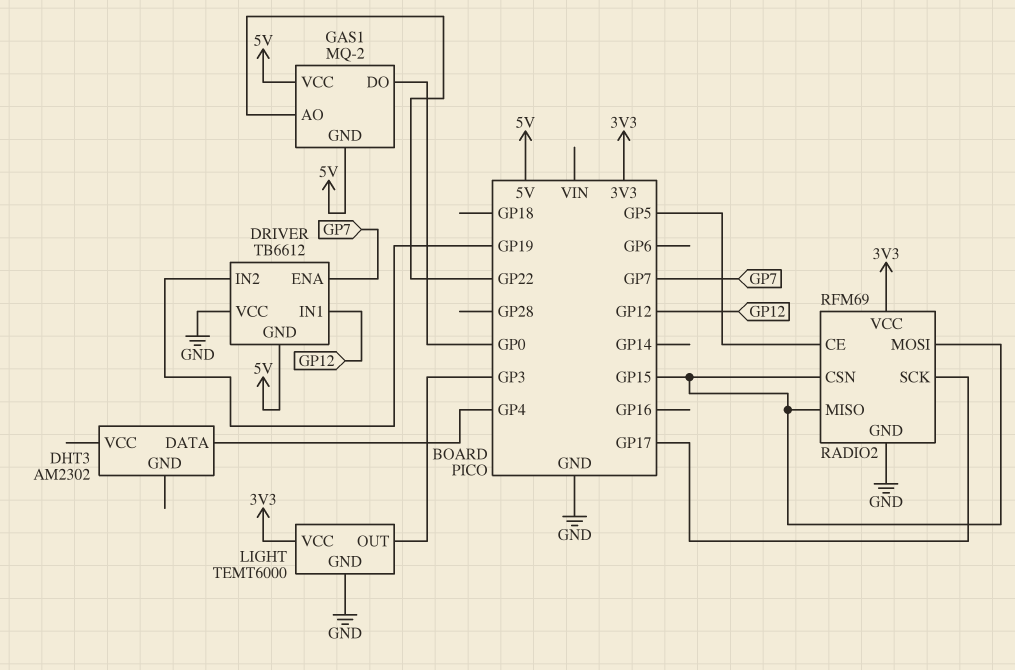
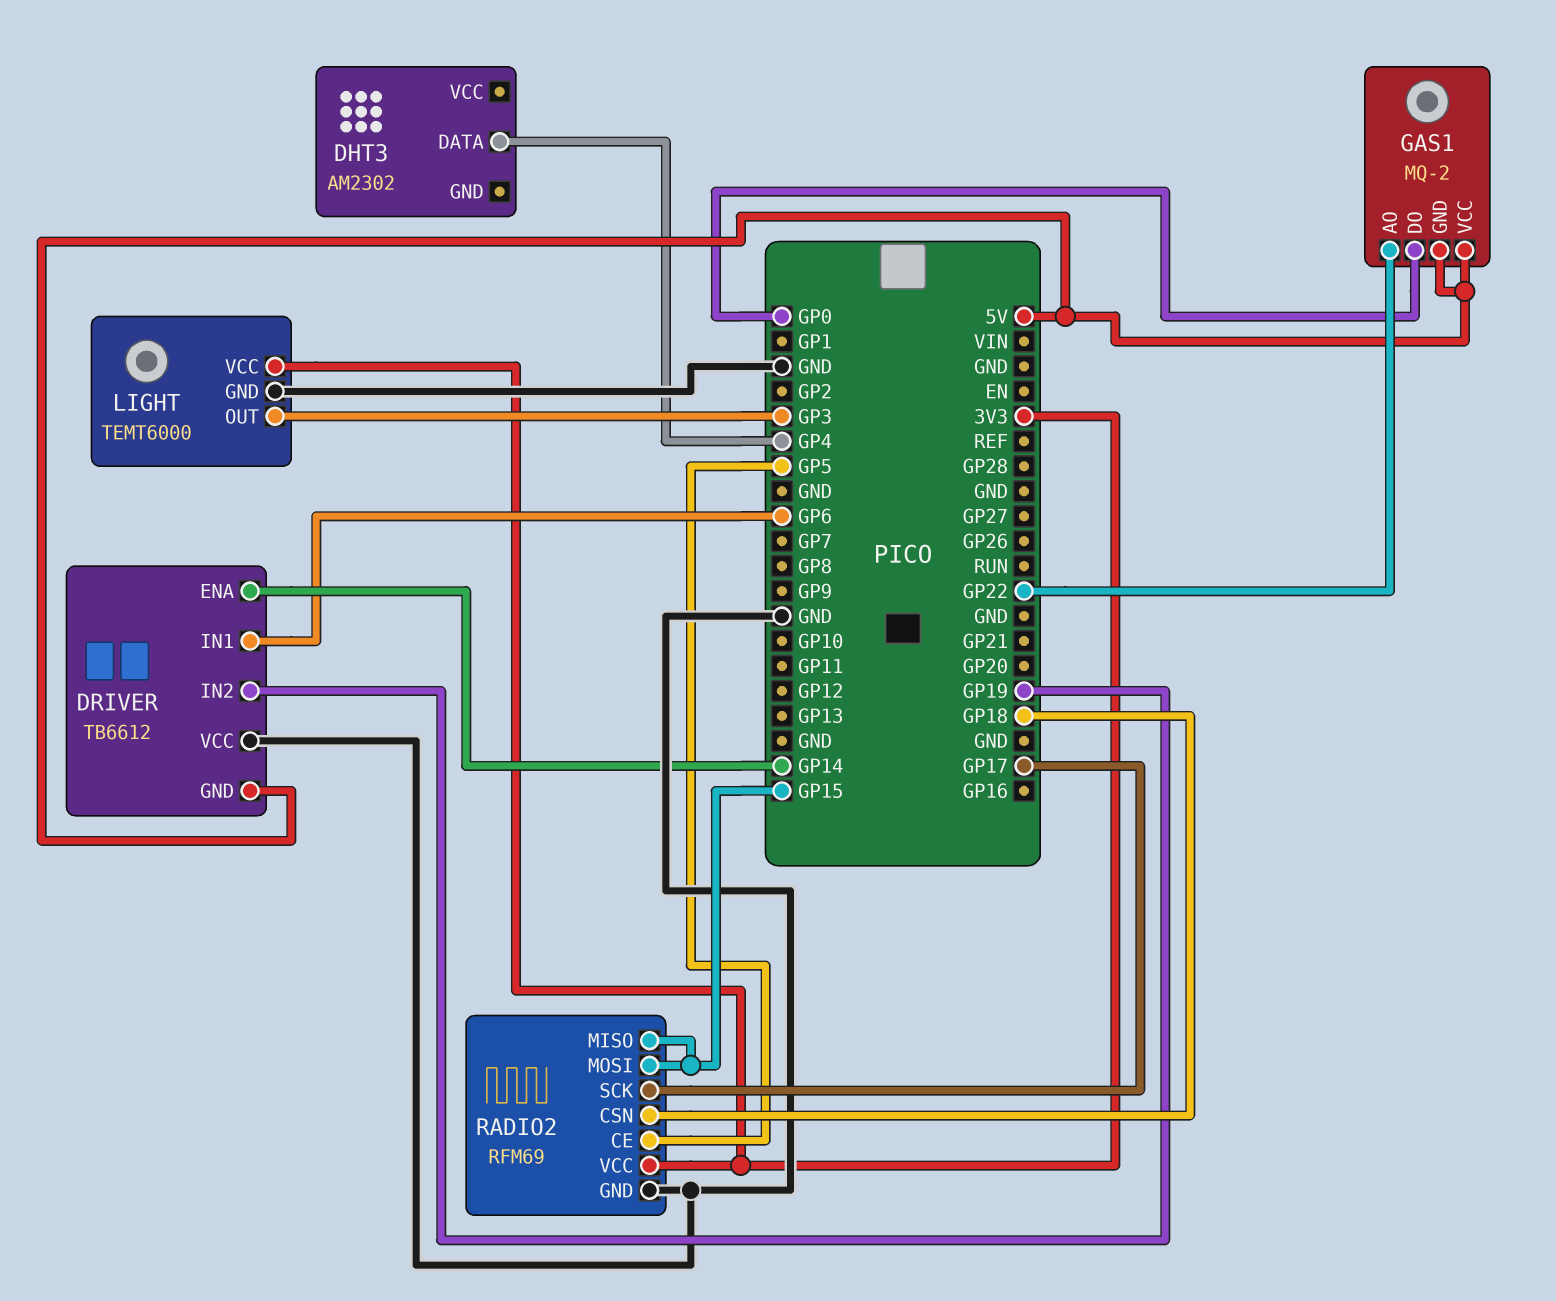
DRIVER pin ENA: GP7 -> GP14
DRIVER pin IN1: GP12 -> GP6
RADIO2 pin CSN: GP15 -> GP18

